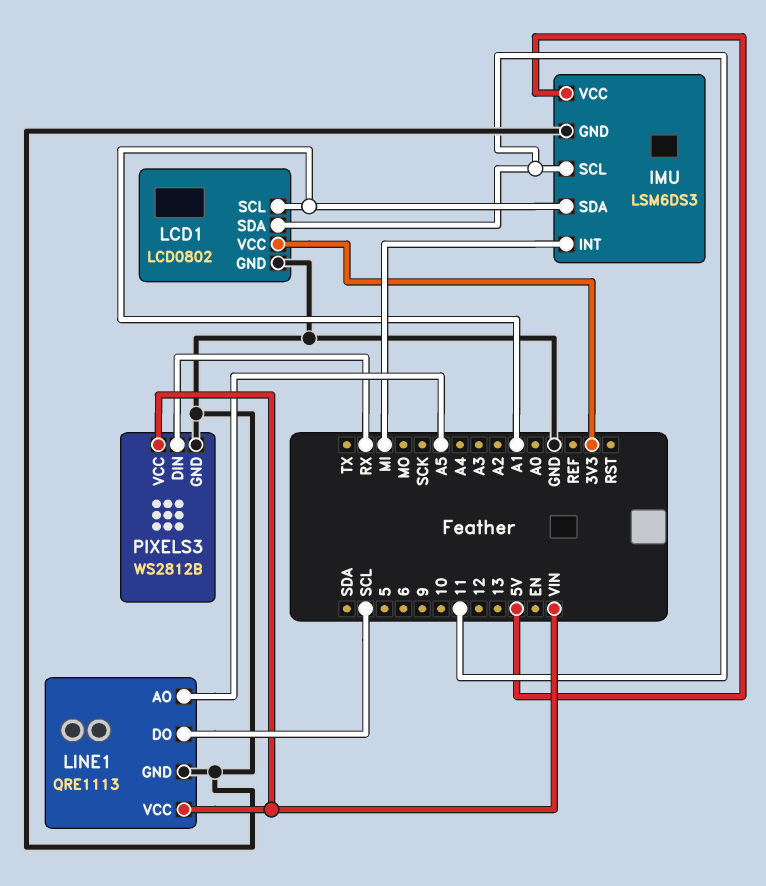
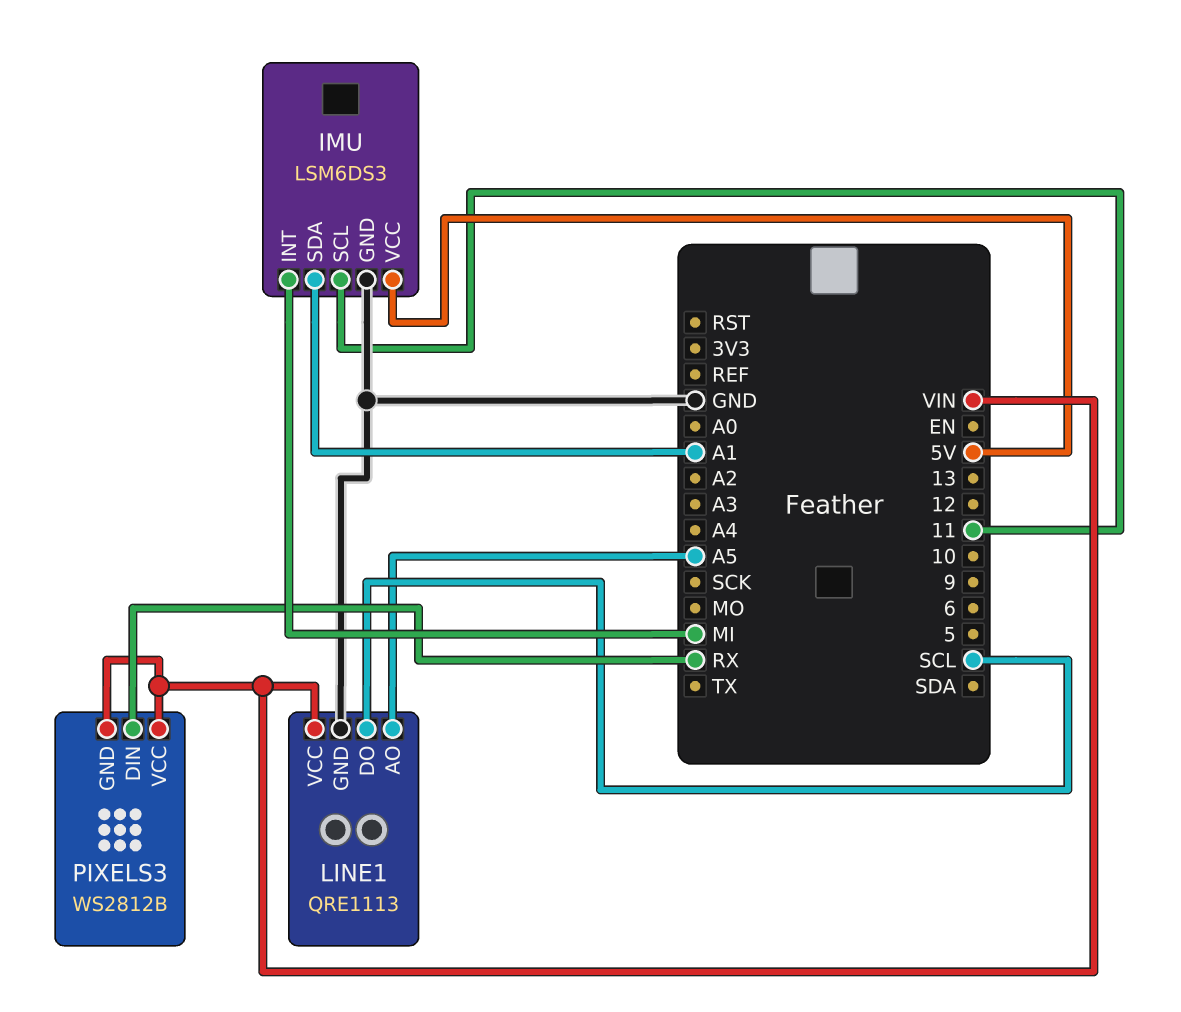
LCD1: LCD0802 -> none
LCD1 pin GND: GND -> none
LCD1 pin SCL: A1 -> none
LCD1 pin SDA: 11 -> none
LCD1 pin VCC: 3V3 -> none
PIXELS3 pin GND: GND -> VIN

